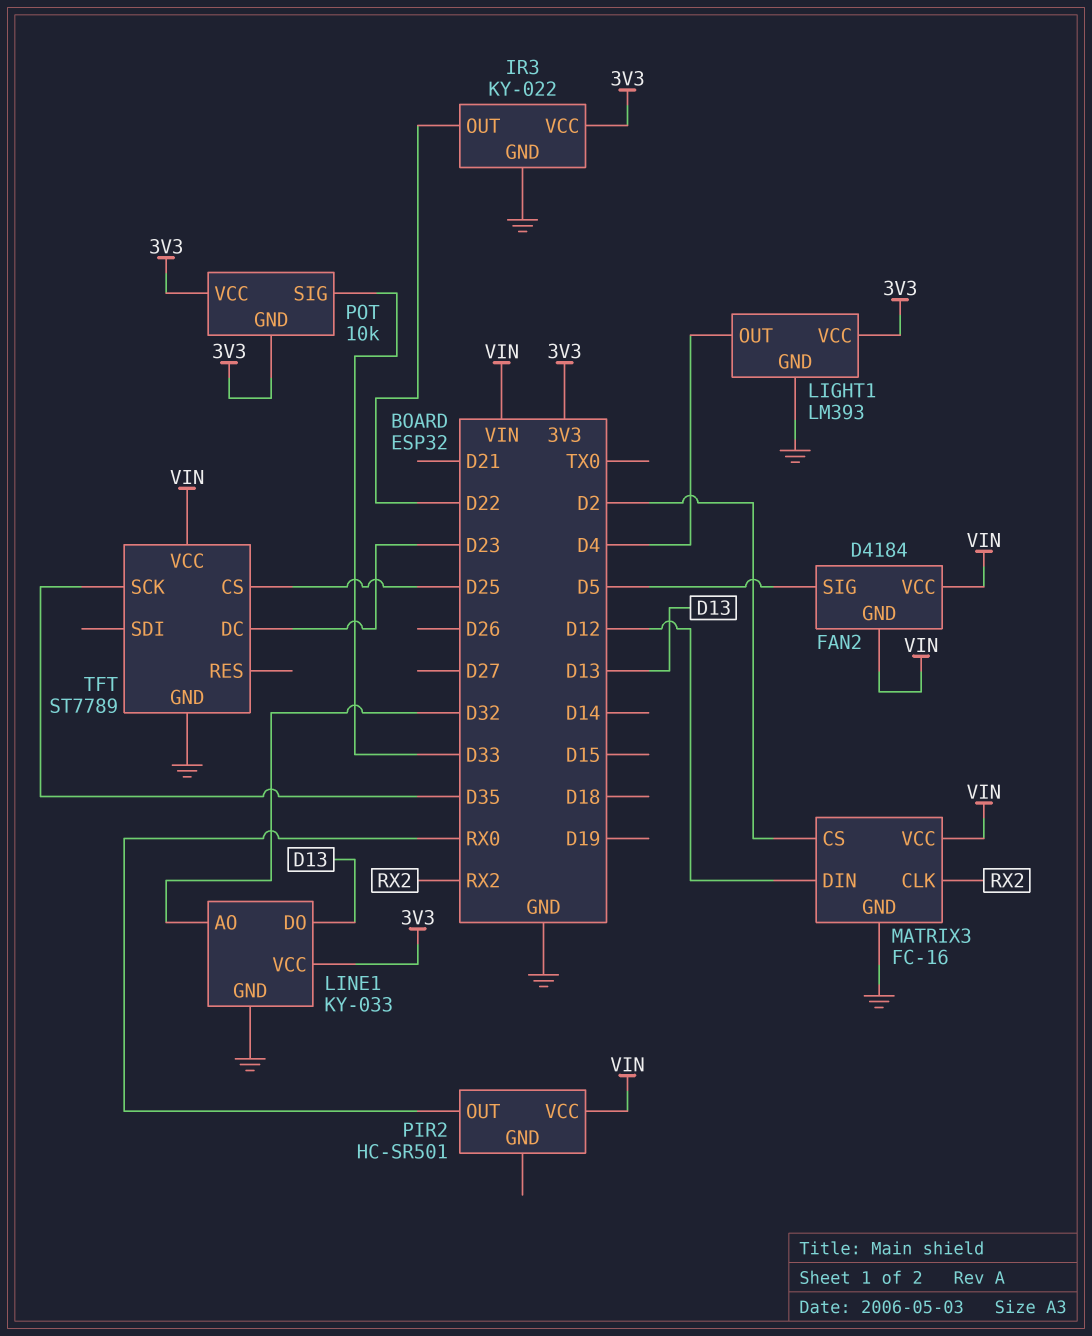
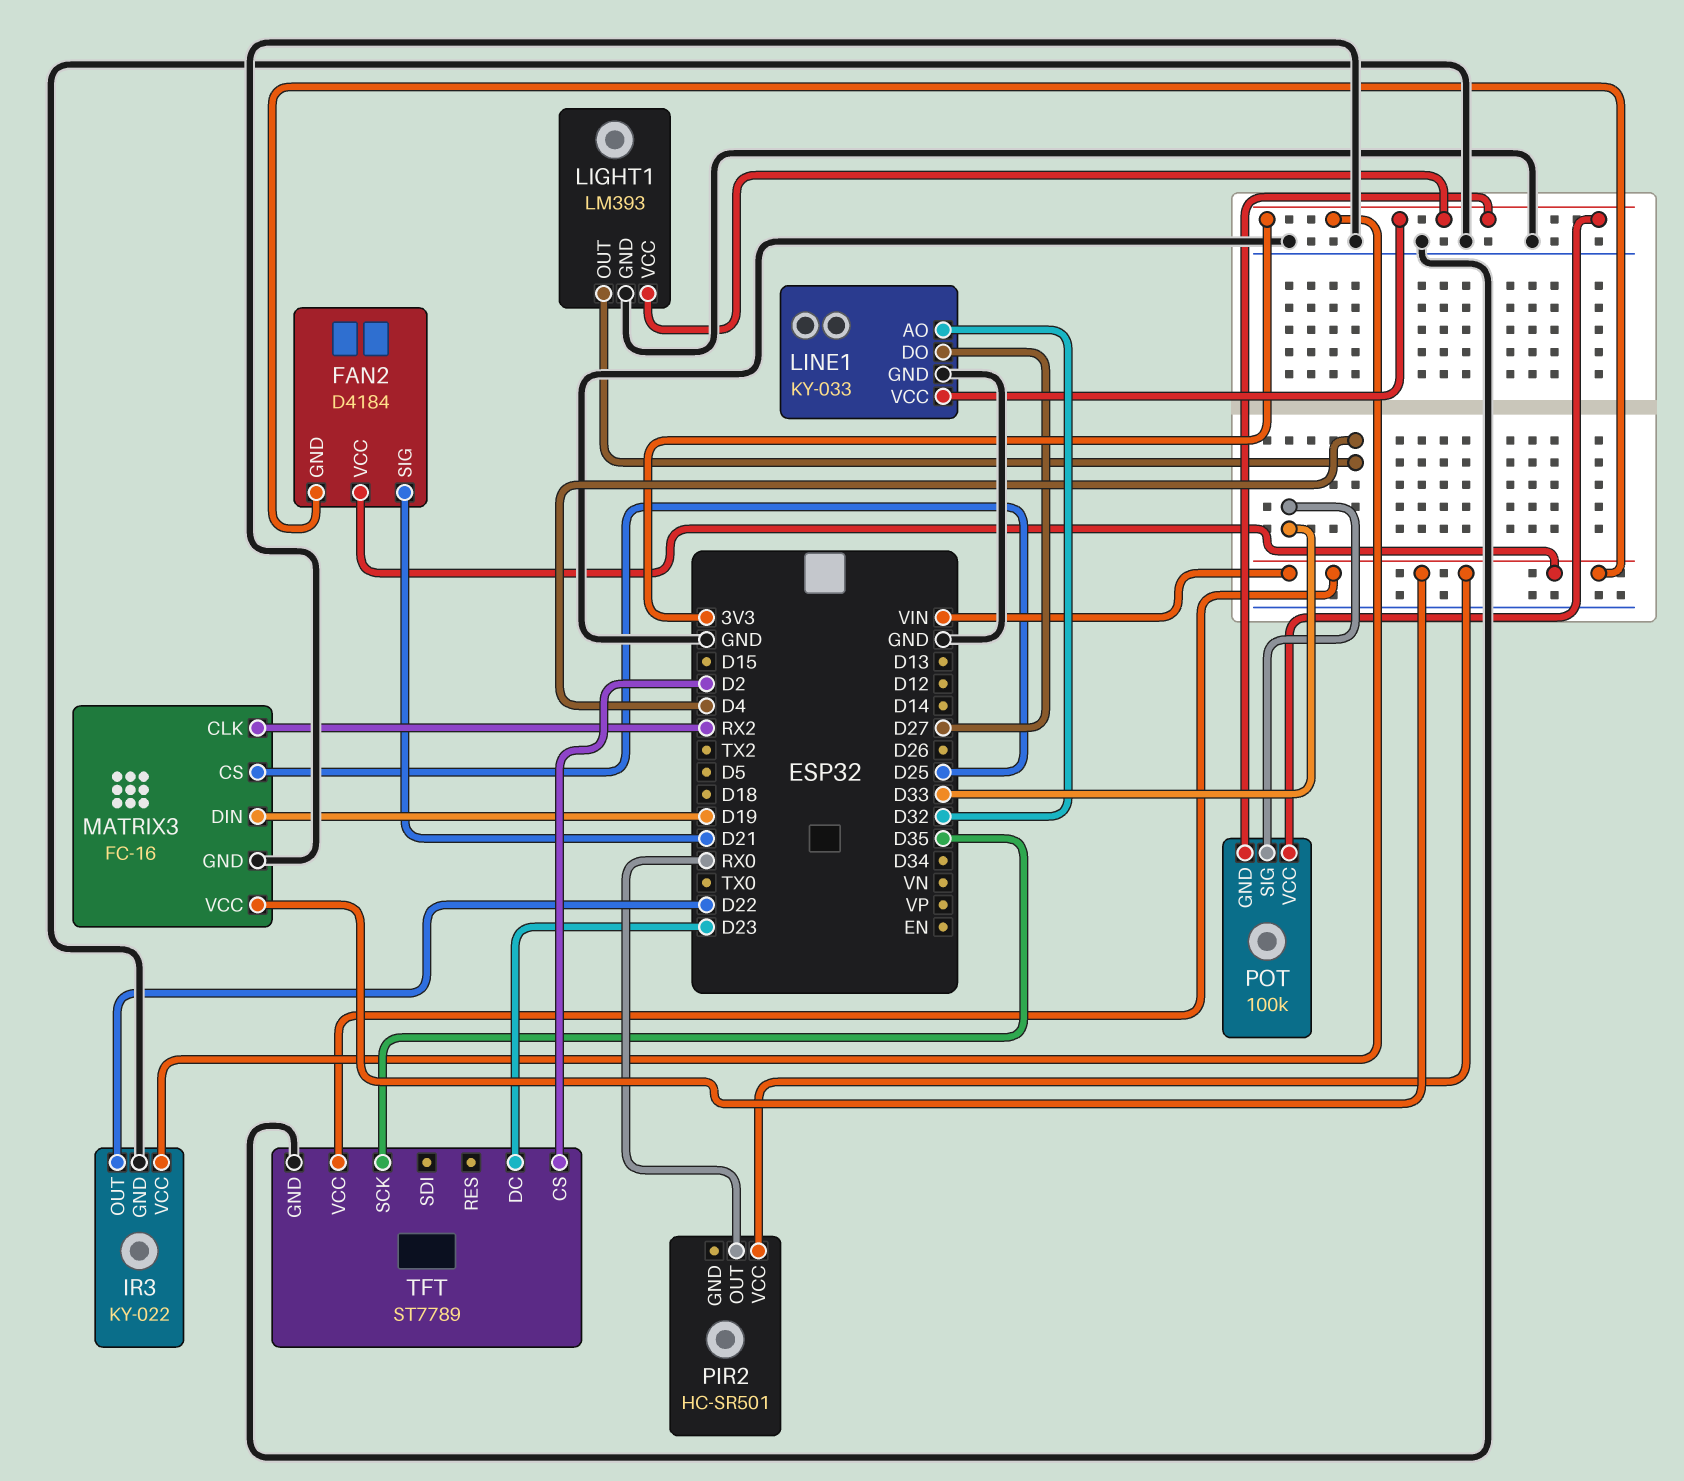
FAN2 pin SIG: D5 -> D21
LINE1 pin DO: D13 -> D27
MATRIX3 pin CS: D2 -> D25
MATRIX3 pin DIN: D12 -> D19
POT: 10k -> 100k
TFT pin CS: D25 -> D2

